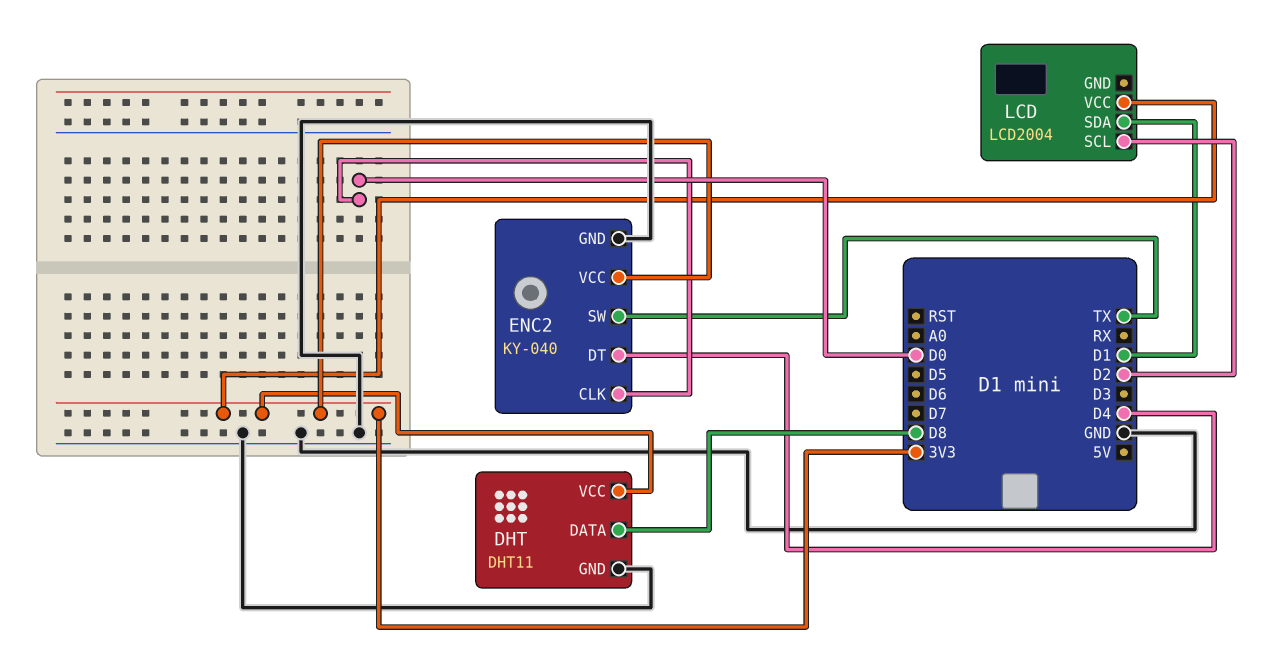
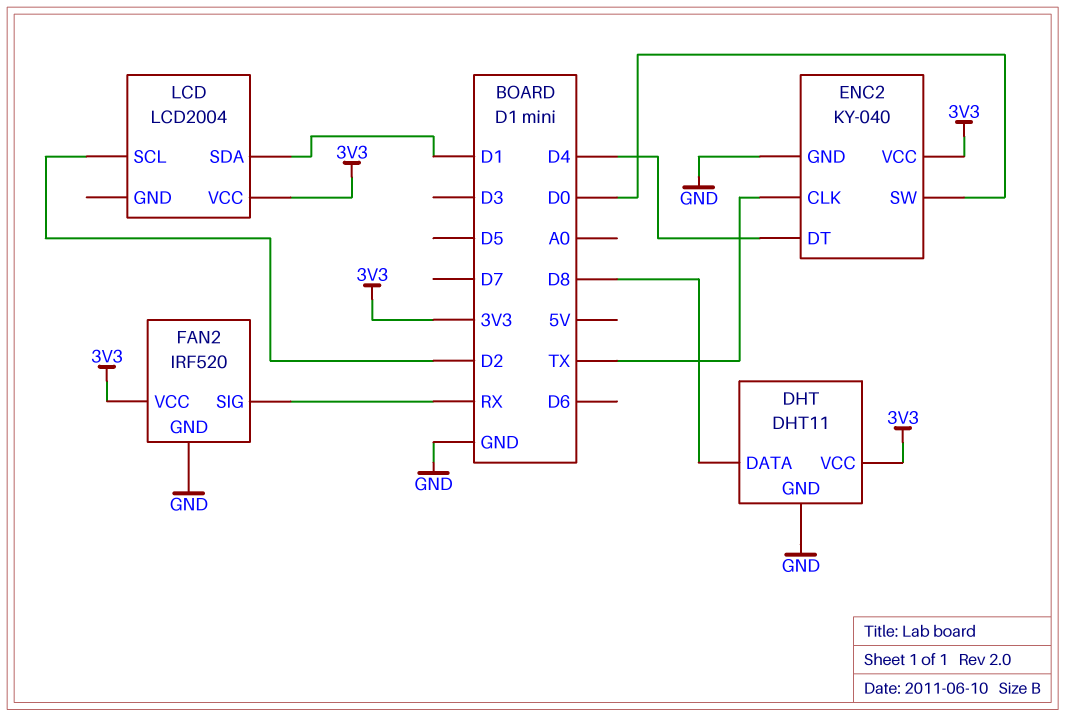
ENC2 pin CLK: D0 -> TX
ENC2 pin SW: TX -> D0
FAN2: none -> IRF520
FAN2 pin GND: none -> GND
FAN2 pin SIG: none -> RX
FAN2 pin VCC: none -> 3V3

